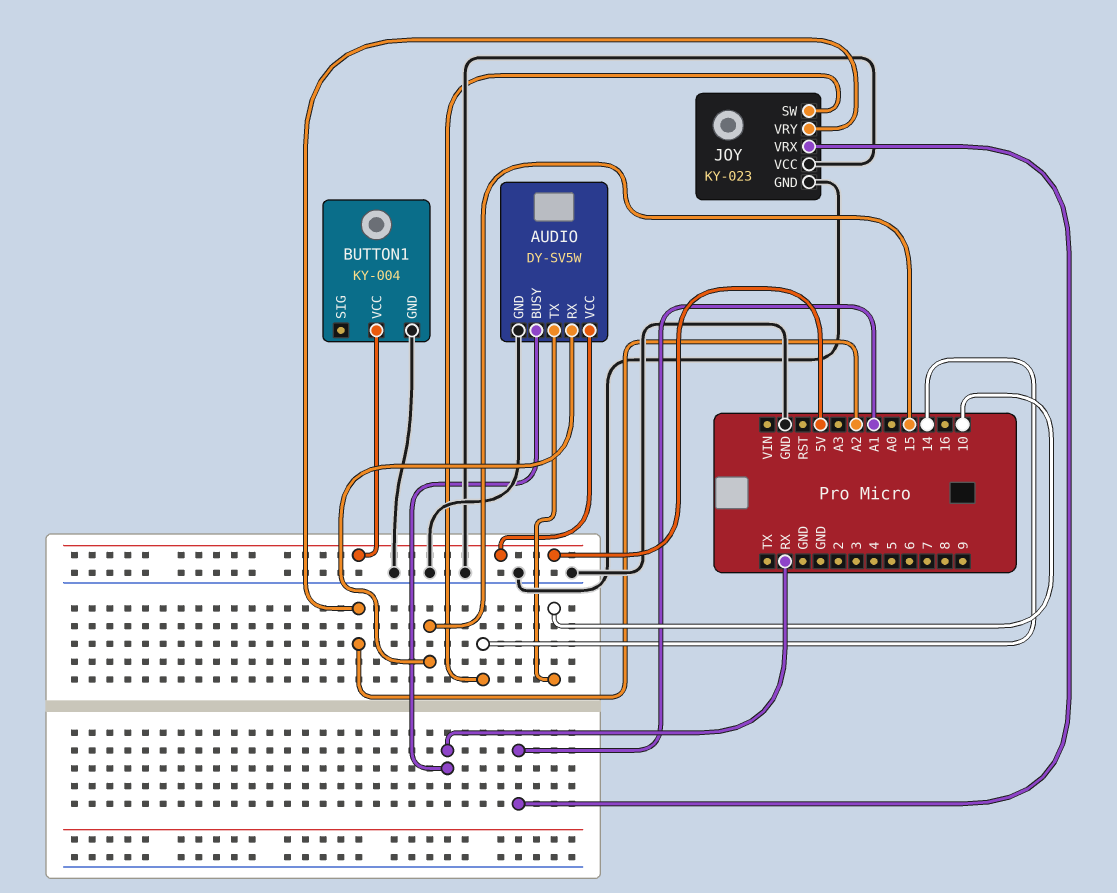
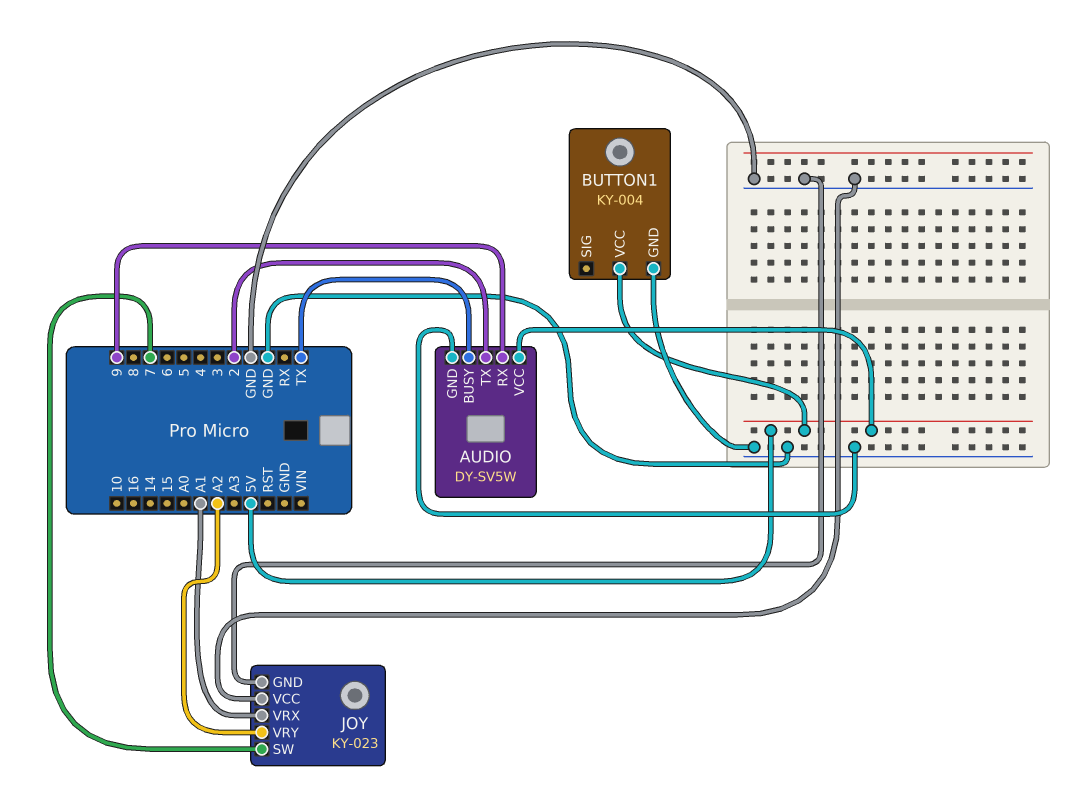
AUDIO pin BUSY: RX -> TX
AUDIO pin RX: 15 -> 9
AUDIO pin TX: 10 -> 2
JOY pin SW: 14 -> 7

